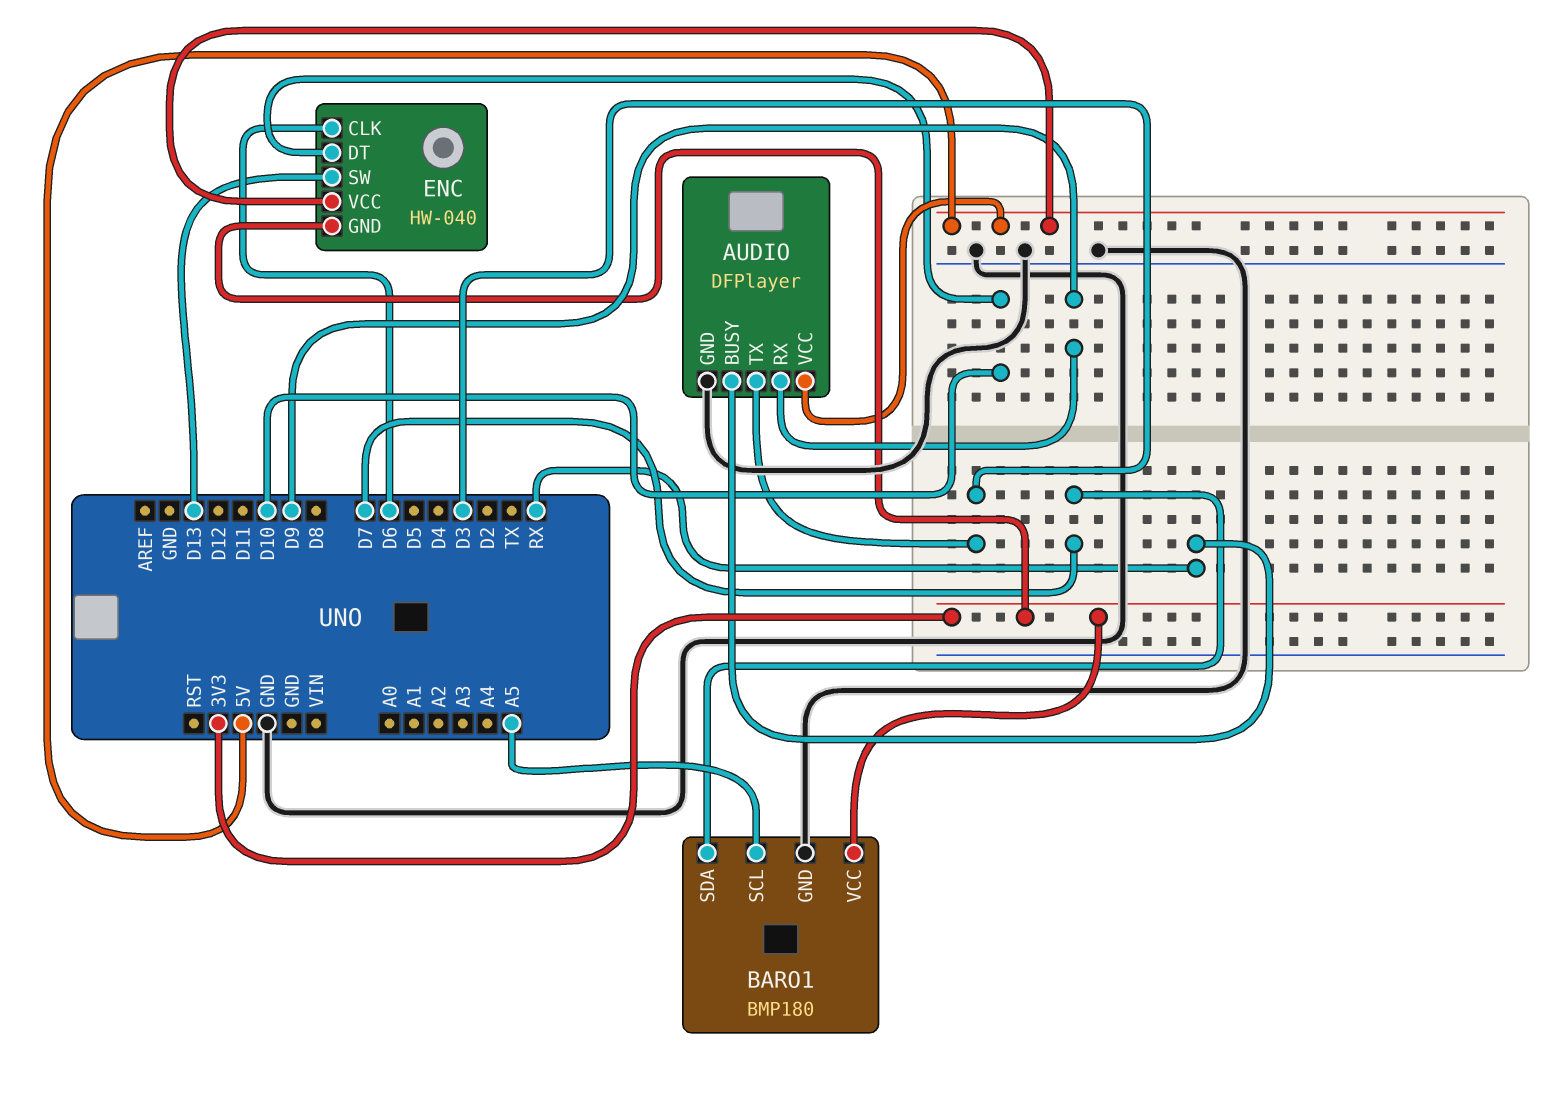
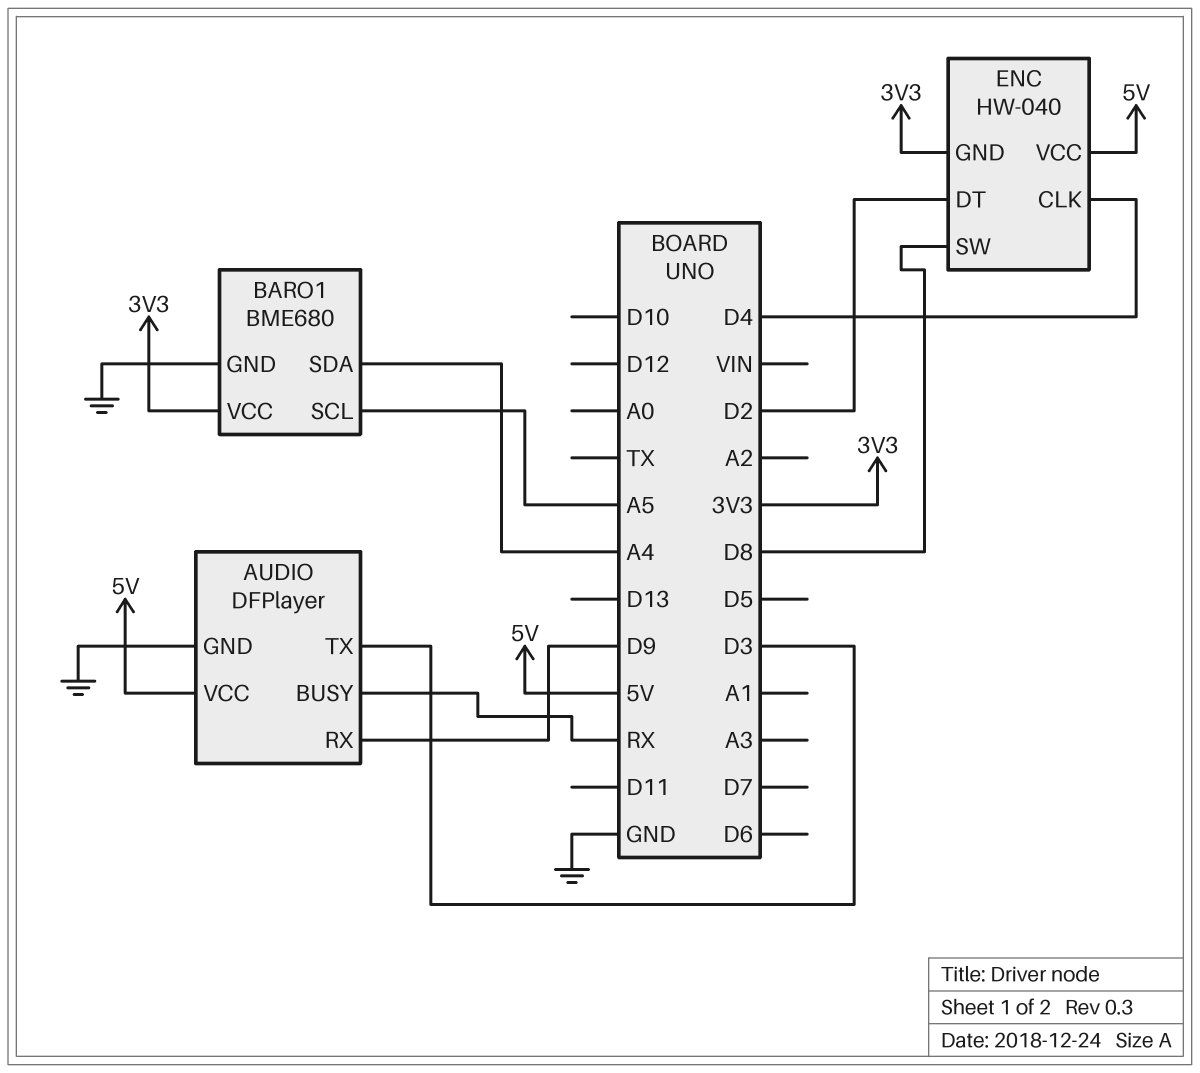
BARO1: BMP180 -> BME680
BARO1 pin SDA: D7 -> A4
ENC pin CLK: D6 -> D4
ENC pin DT: D10 -> D2
ENC pin SW: D13 -> D8

